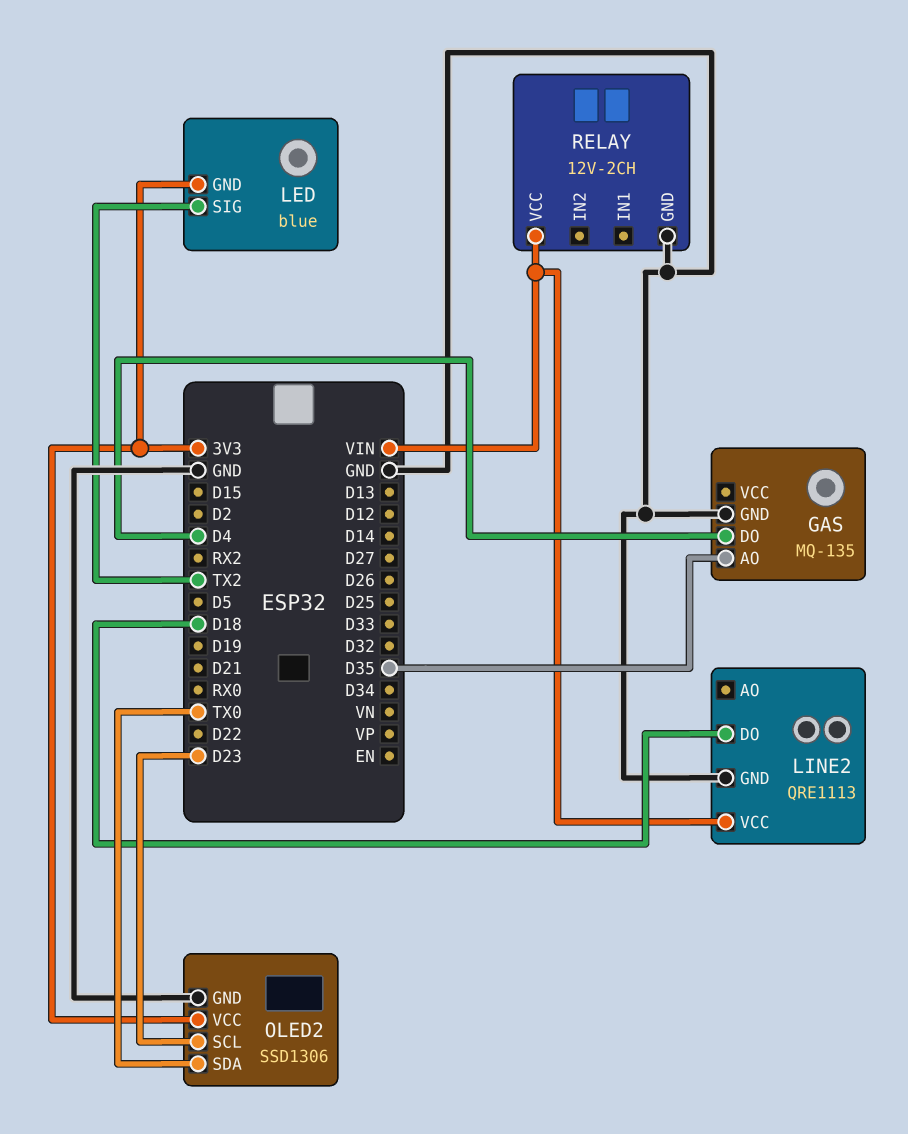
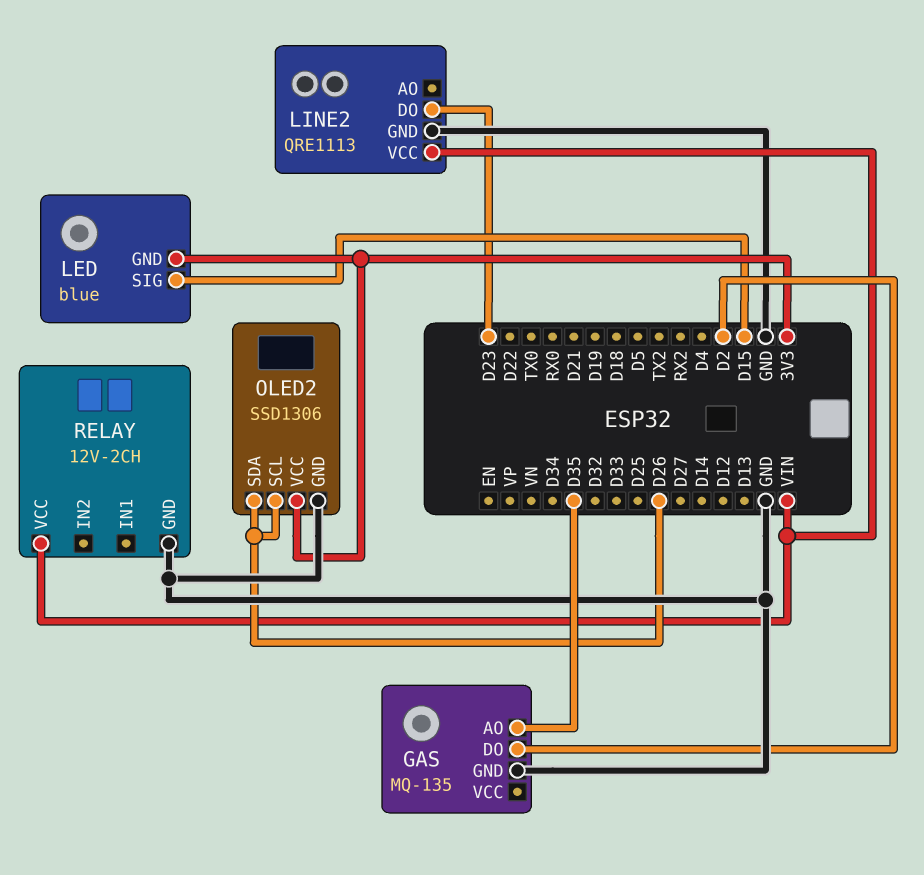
GAS pin DO: D4 -> D2
LED pin SIG: TX2 -> D15
LINE2 pin DO: D18 -> D23
OLED2 pin SCL: D23 -> D26
OLED2 pin SDA: TX0 -> D26

